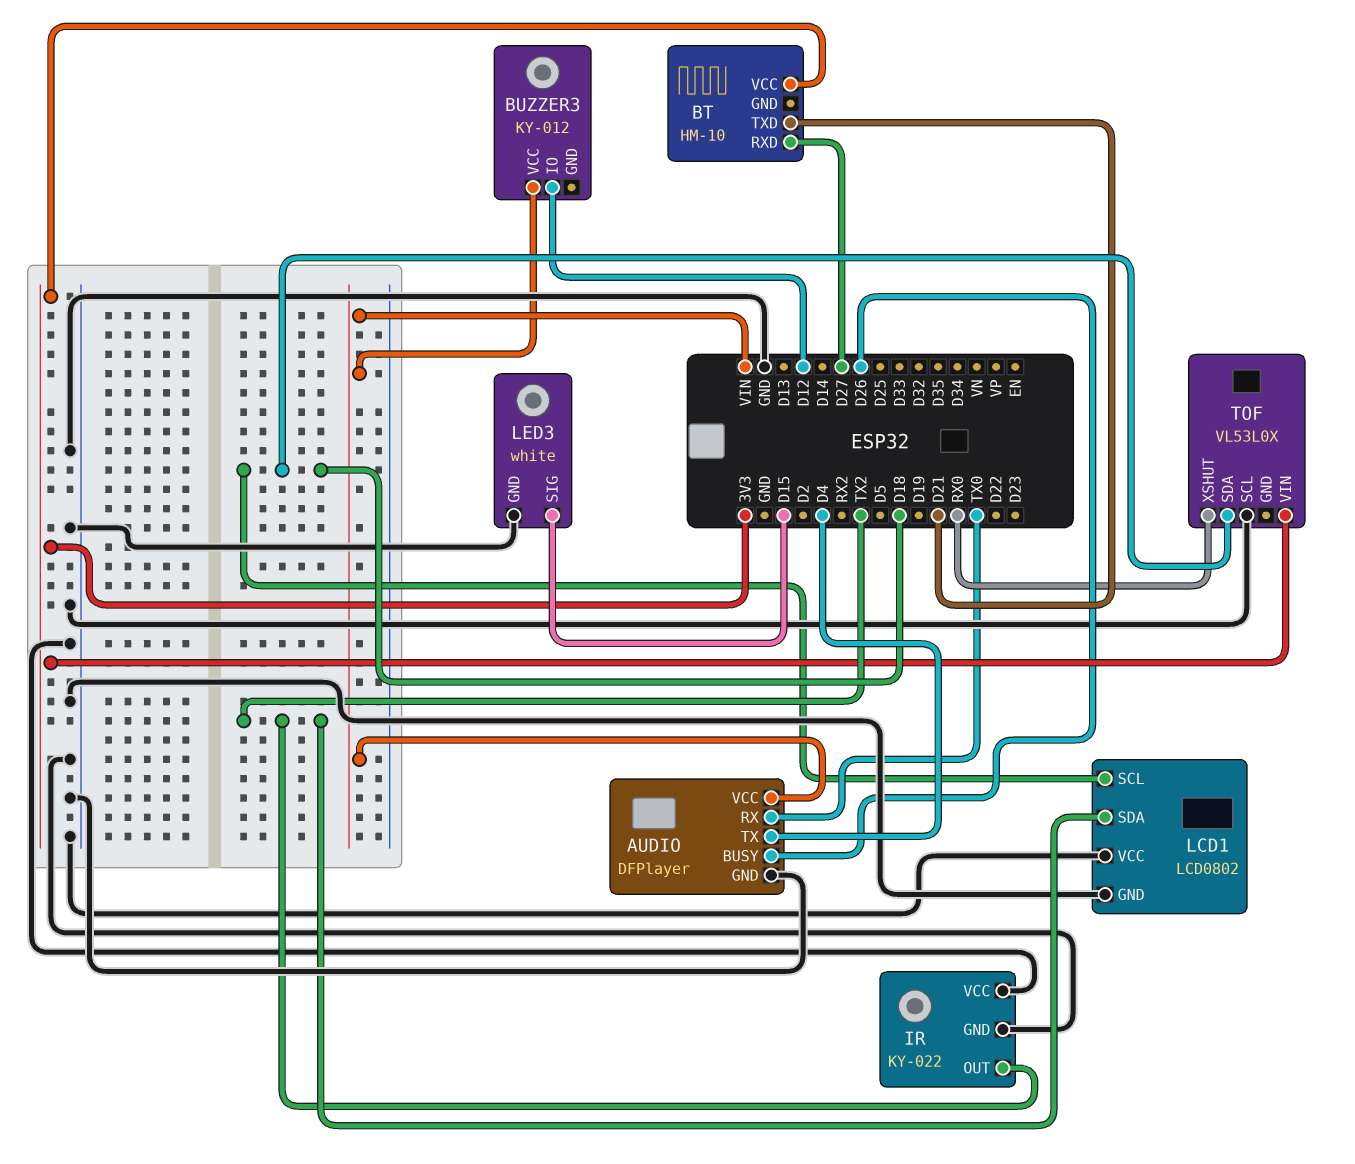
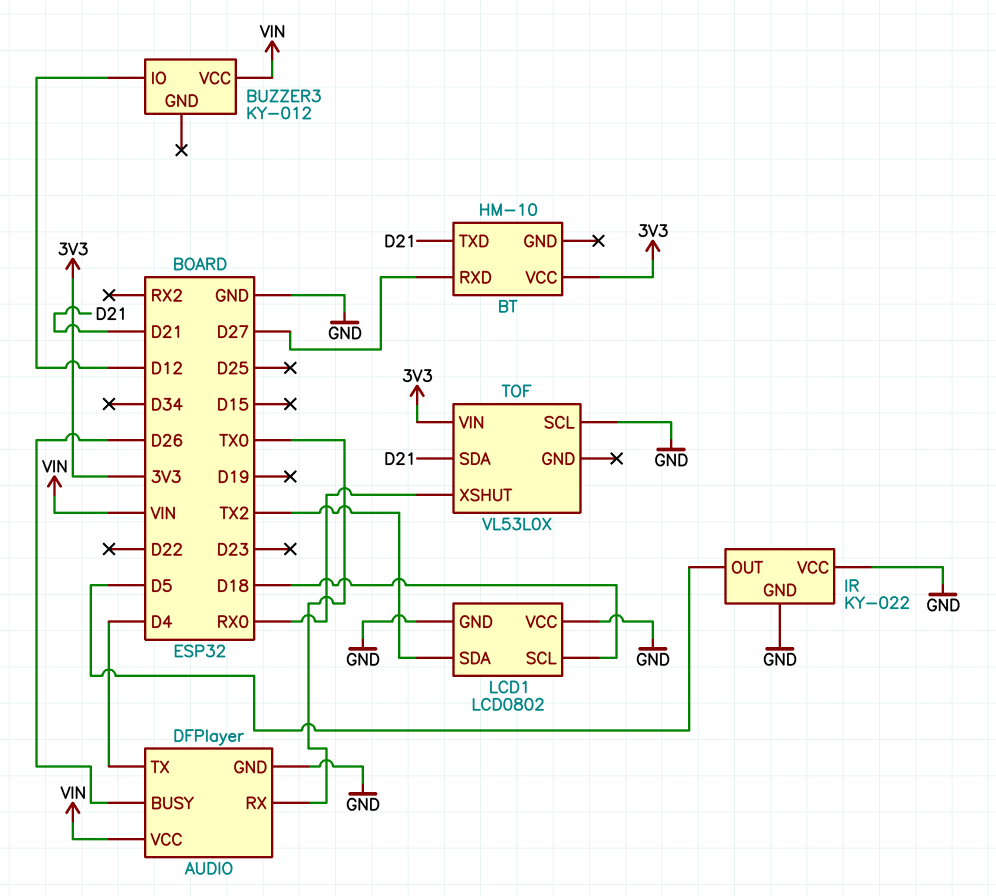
IR pin OUT: TX2 -> D5
LED3: white -> none
LED3 pin GND: GND -> none
LED3 pin SIG: D15 -> none
TOF pin SDA: D18 -> D21

